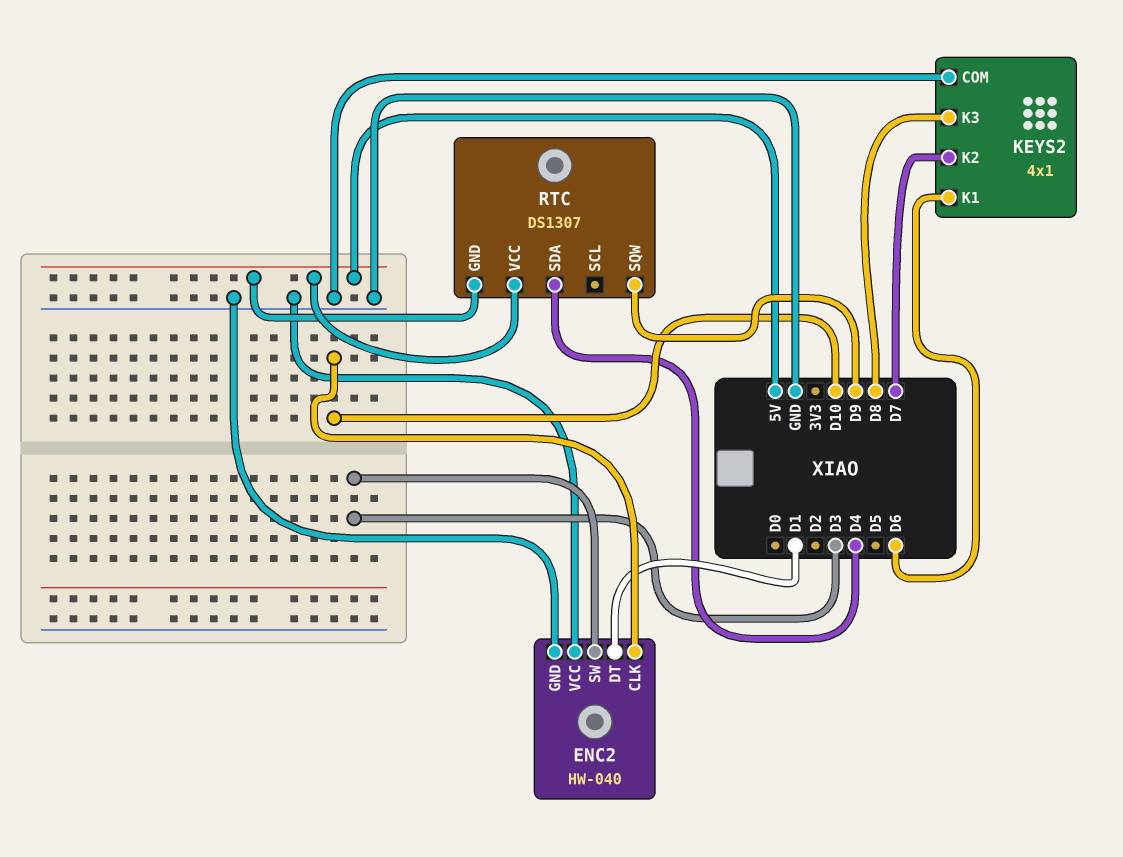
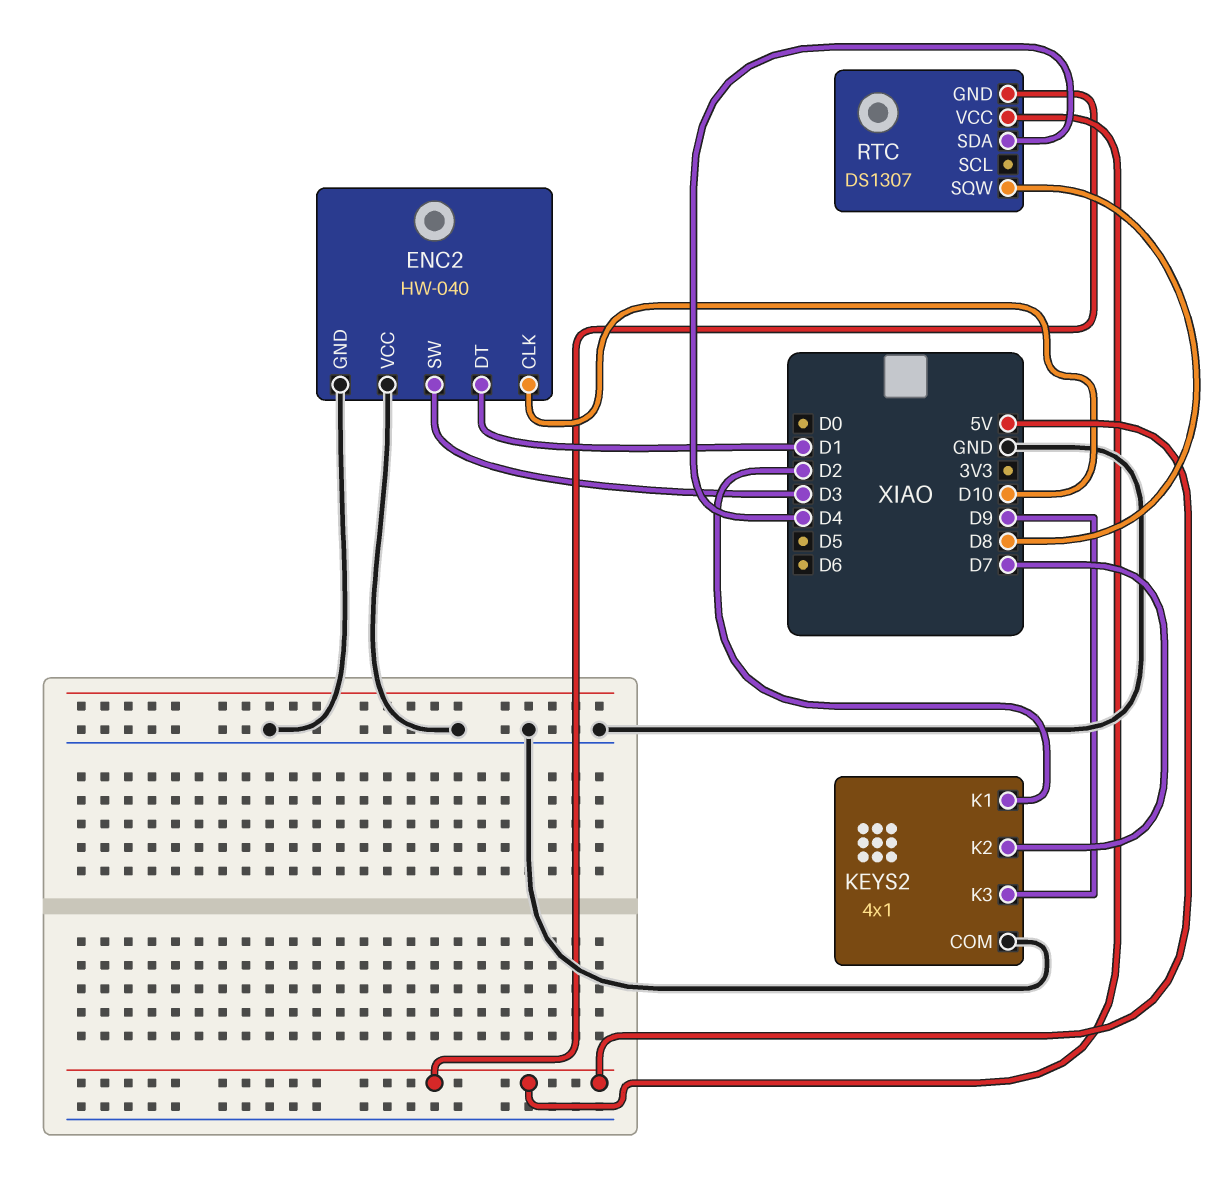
KEYS2 pin K1: D6 -> D2
KEYS2 pin K3: D8 -> D9
RTC pin SQW: D9 -> D8

